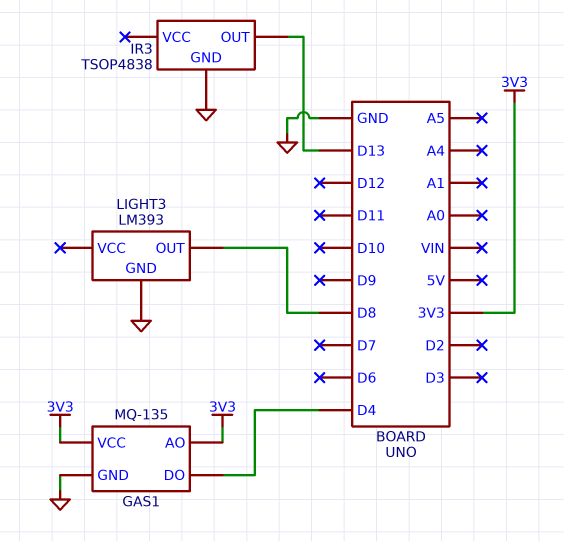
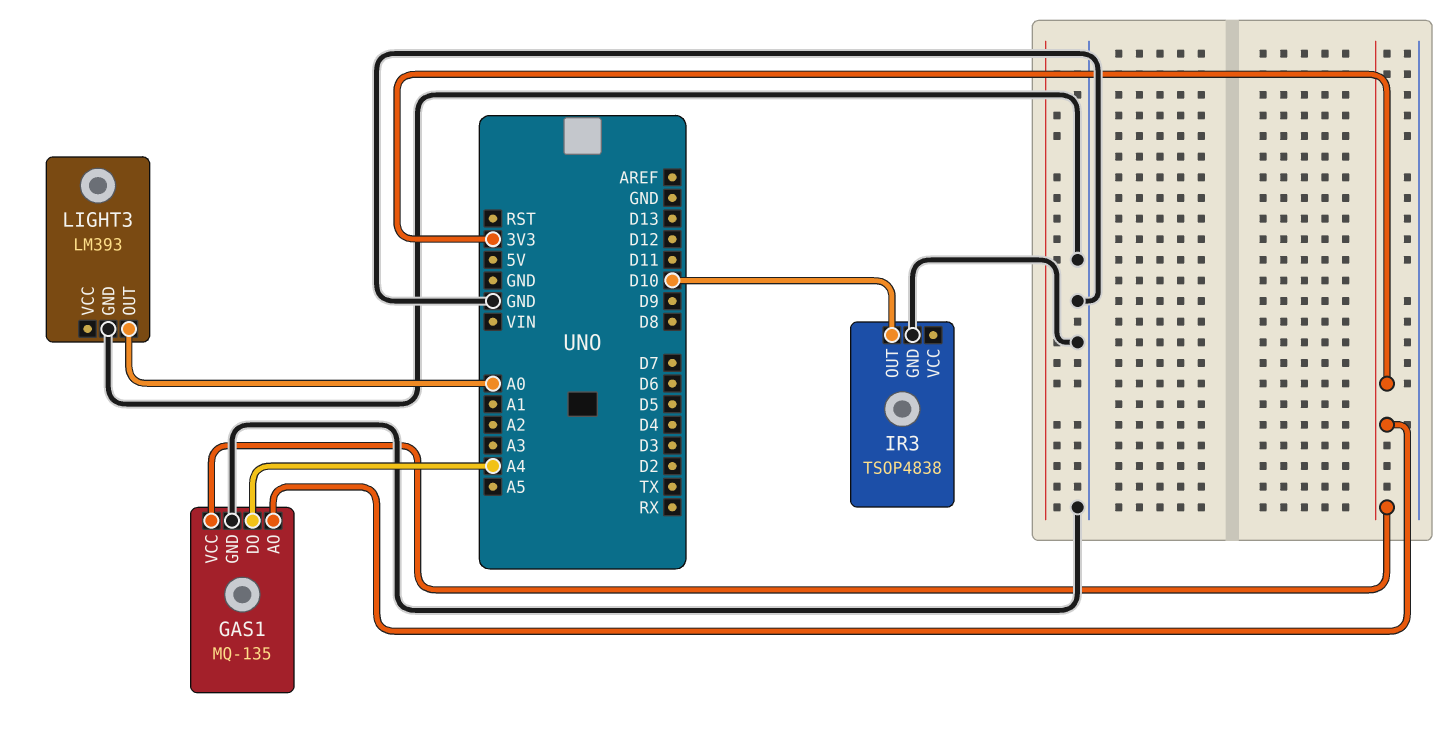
GAS1 pin DO: D4 -> A4
IR3 pin OUT: D13 -> D10
LIGHT3 pin OUT: D8 -> A0

